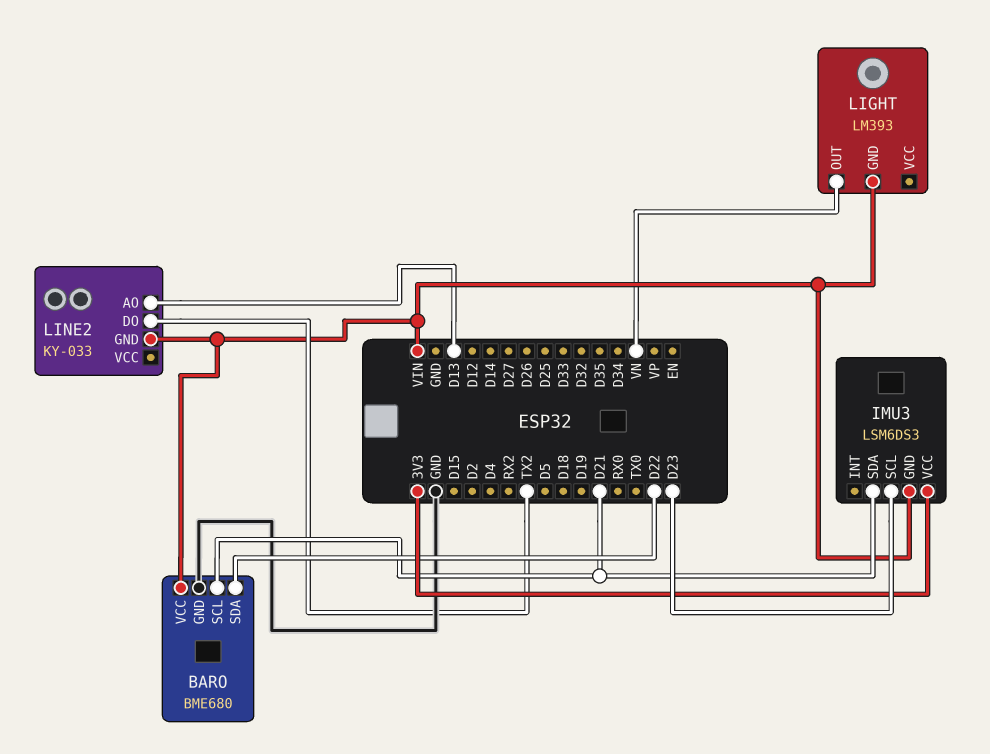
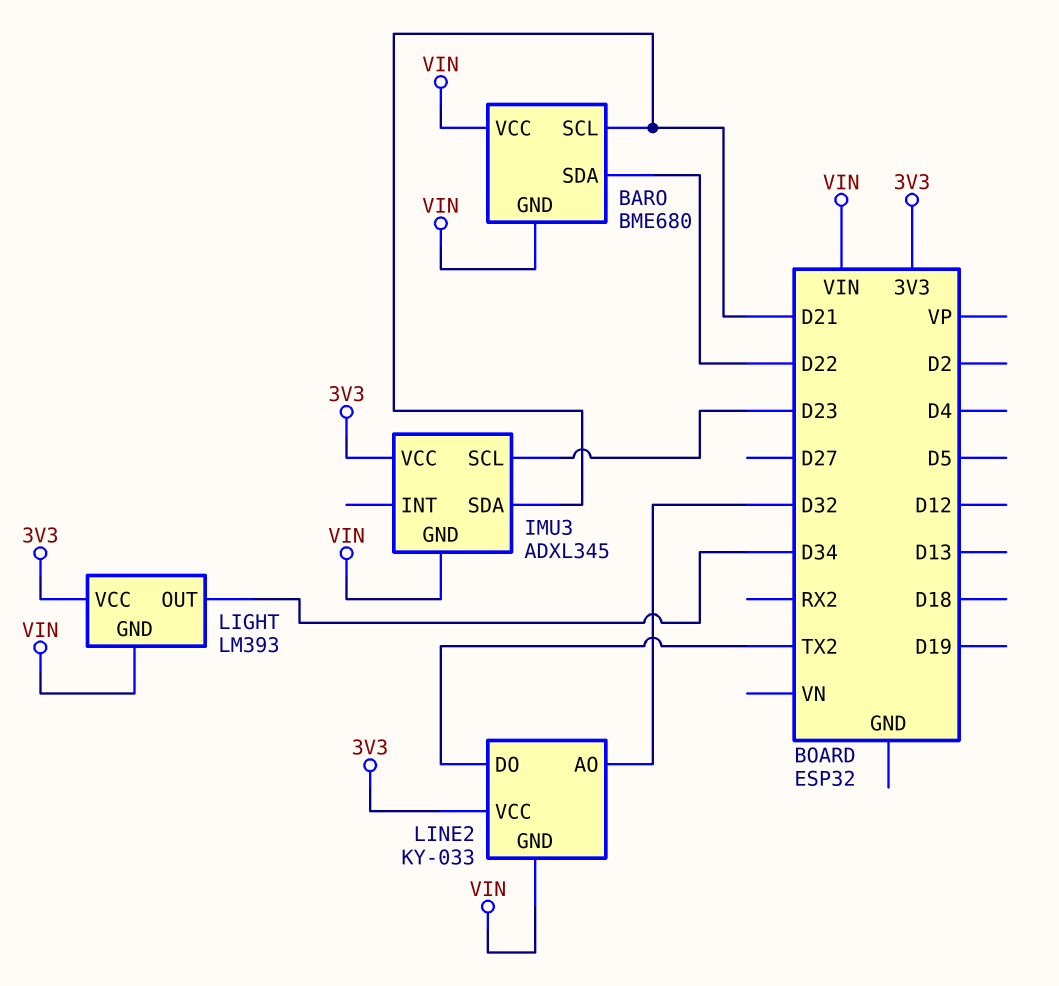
BARO pin GND: GND -> VIN
IMU3: LSM6DS3 -> ADXL345
LIGHT pin OUT: VN -> D34
LIGHT pin VCC: none -> 3V3
LINE2 pin AO: D13 -> D32
LINE2 pin VCC: none -> 3V3

